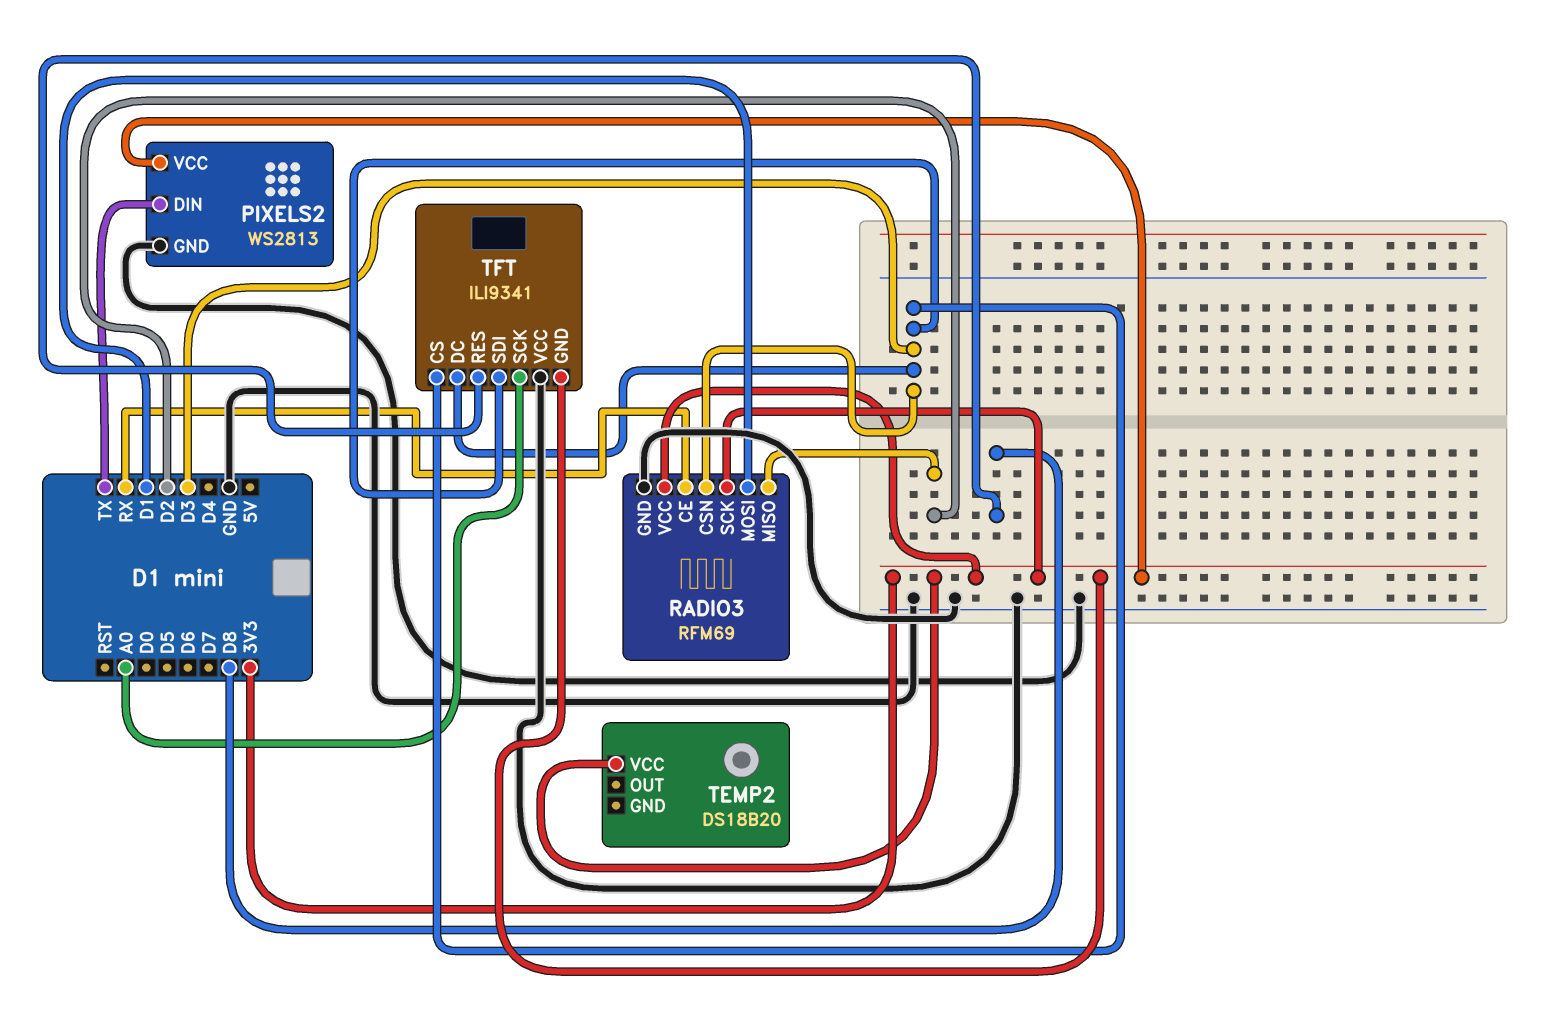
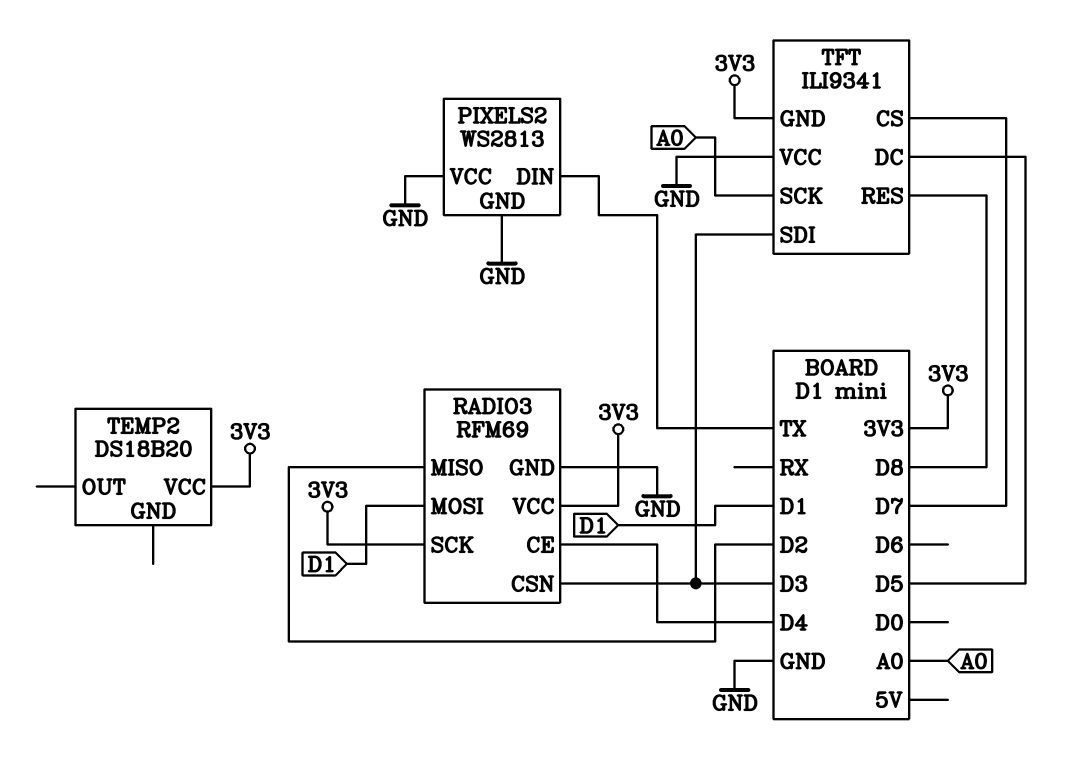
PIXELS2 pin VCC: 3V3 -> GND
RADIO3 pin CE: RX -> D4
TFT pin CS: D3 -> D7
TFT pin DC: D3 -> D5

